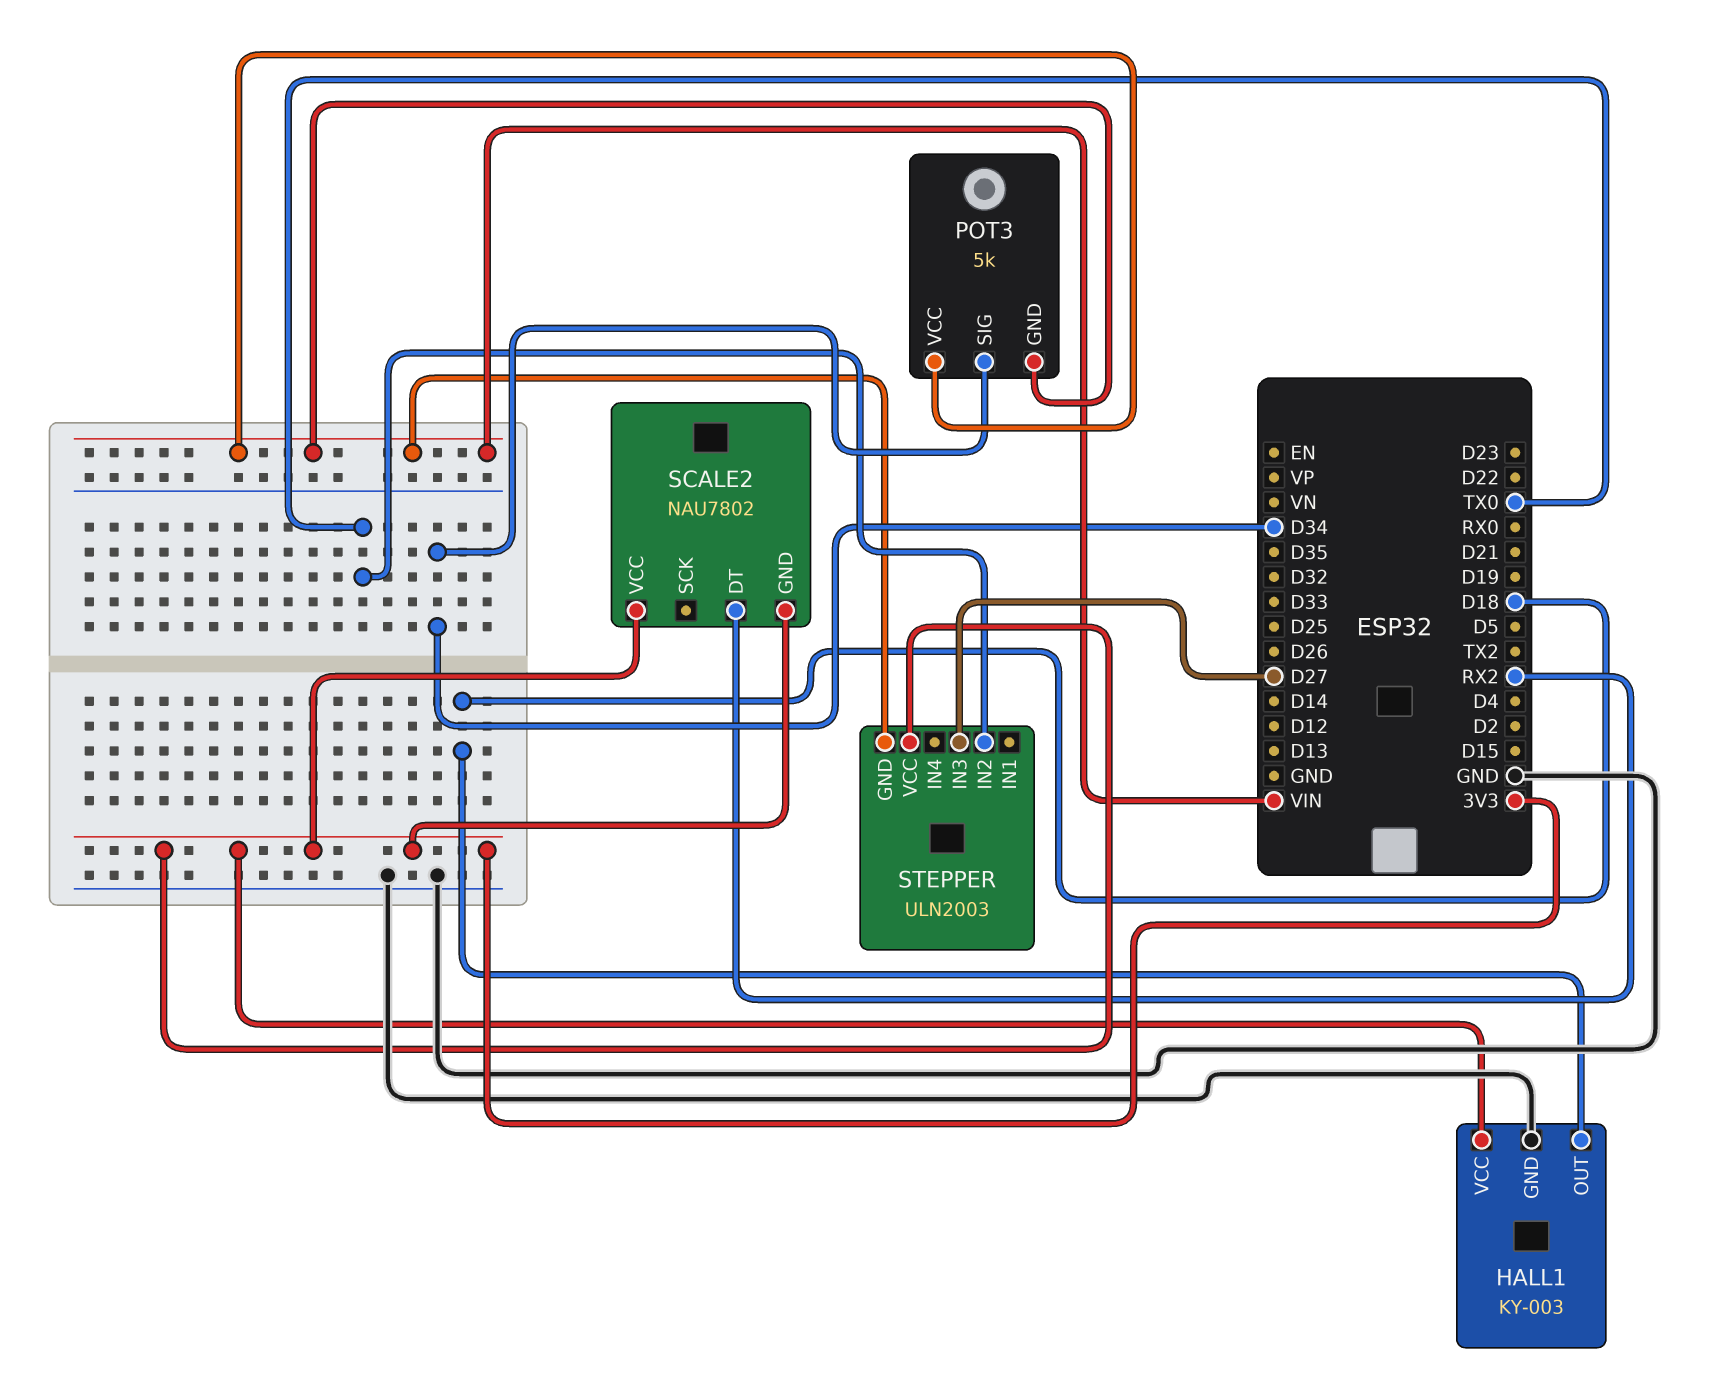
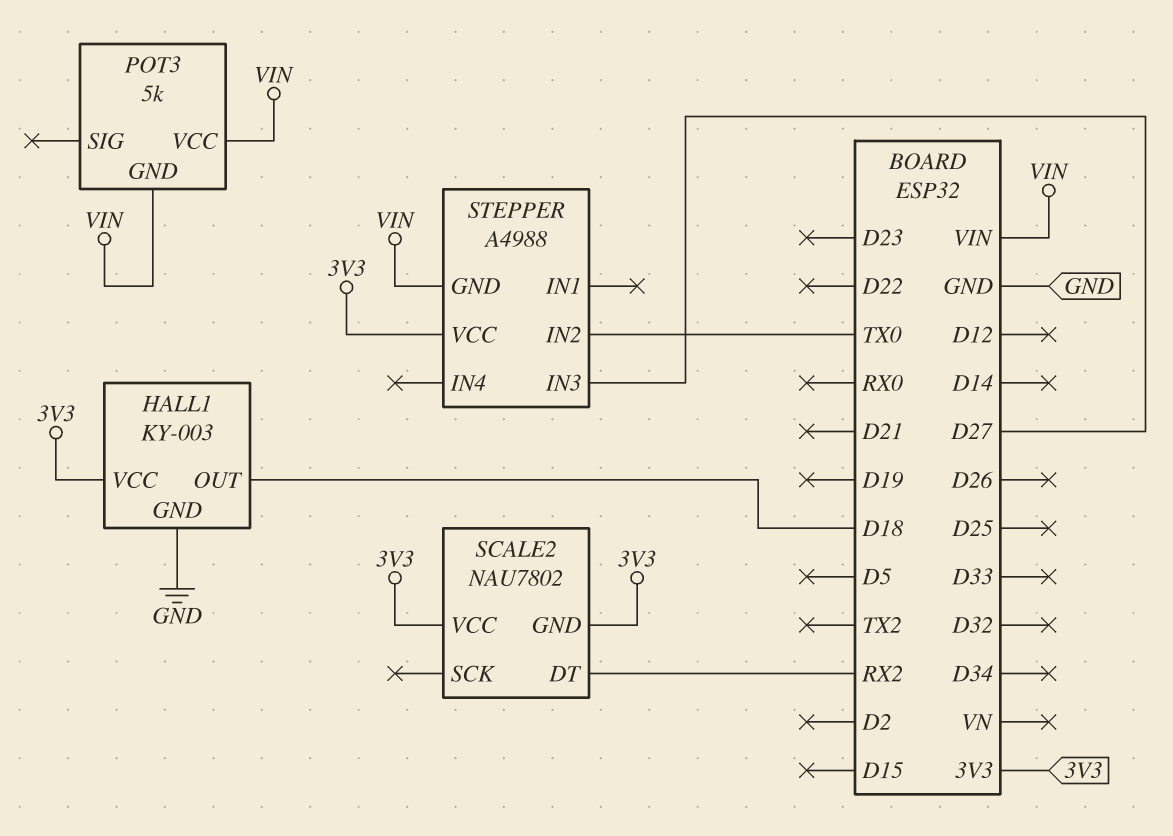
POT3 pin SIG: D34 -> none
STEPPER: ULN2003 -> A4988

